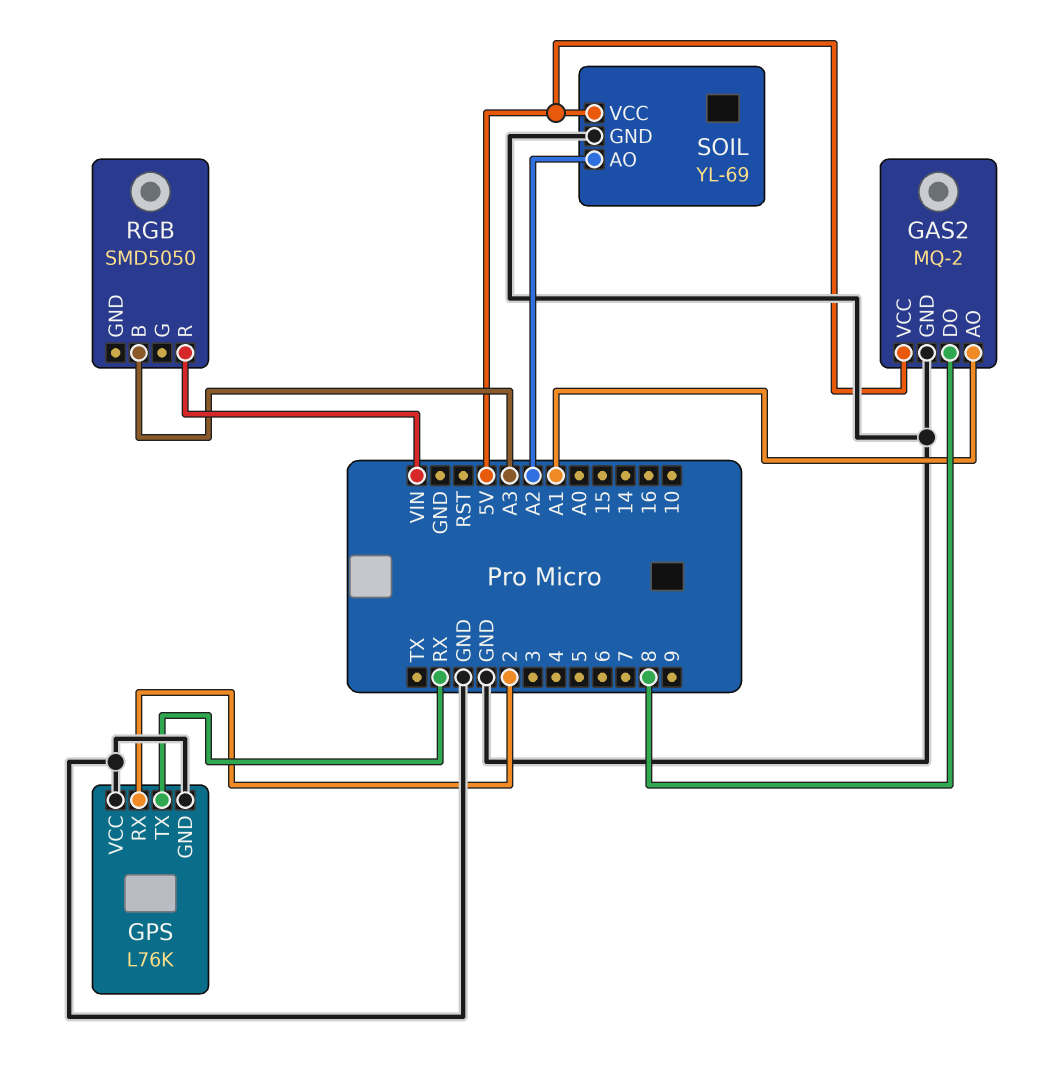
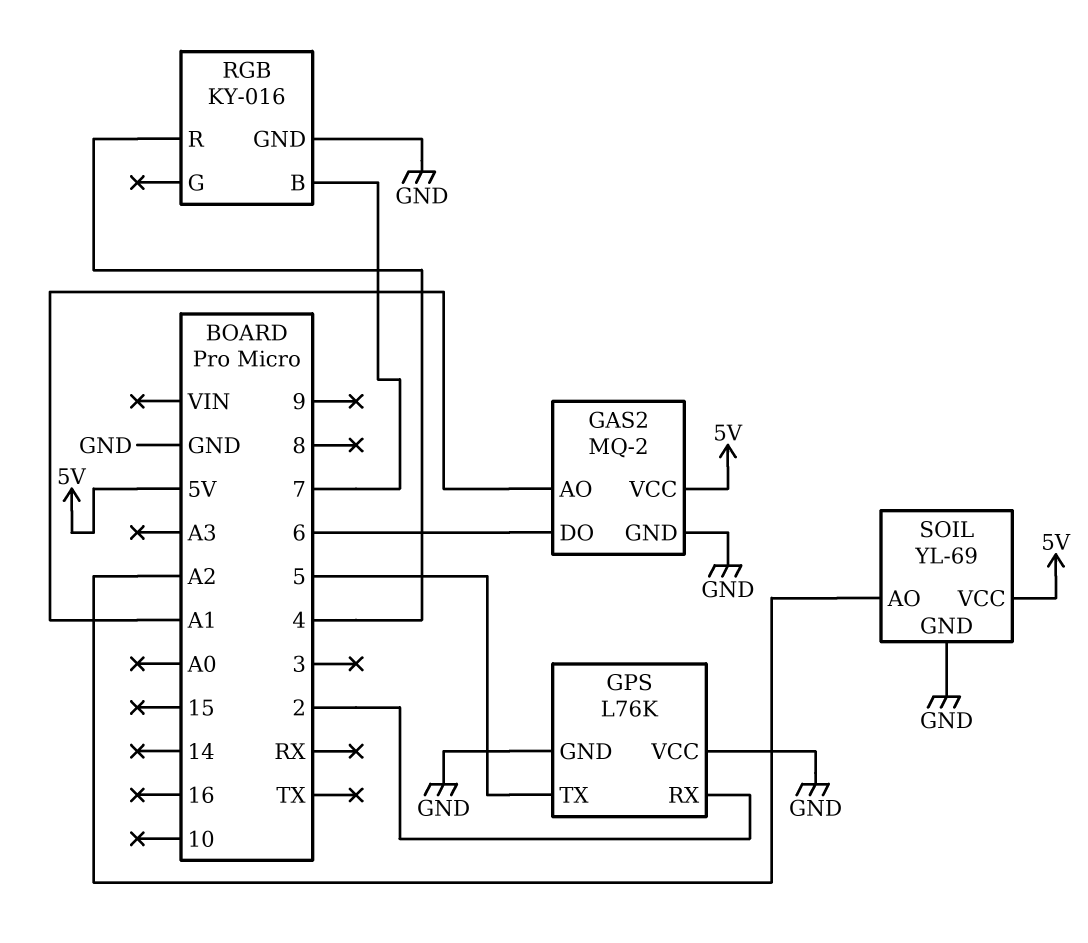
GAS2 pin DO: 8 -> 6
GPS pin TX: RX -> 5
RGB: SMD5050 -> KY-016
RGB pin B: A3 -> 7
RGB pin GND: none -> GND
RGB pin R: VIN -> 4

